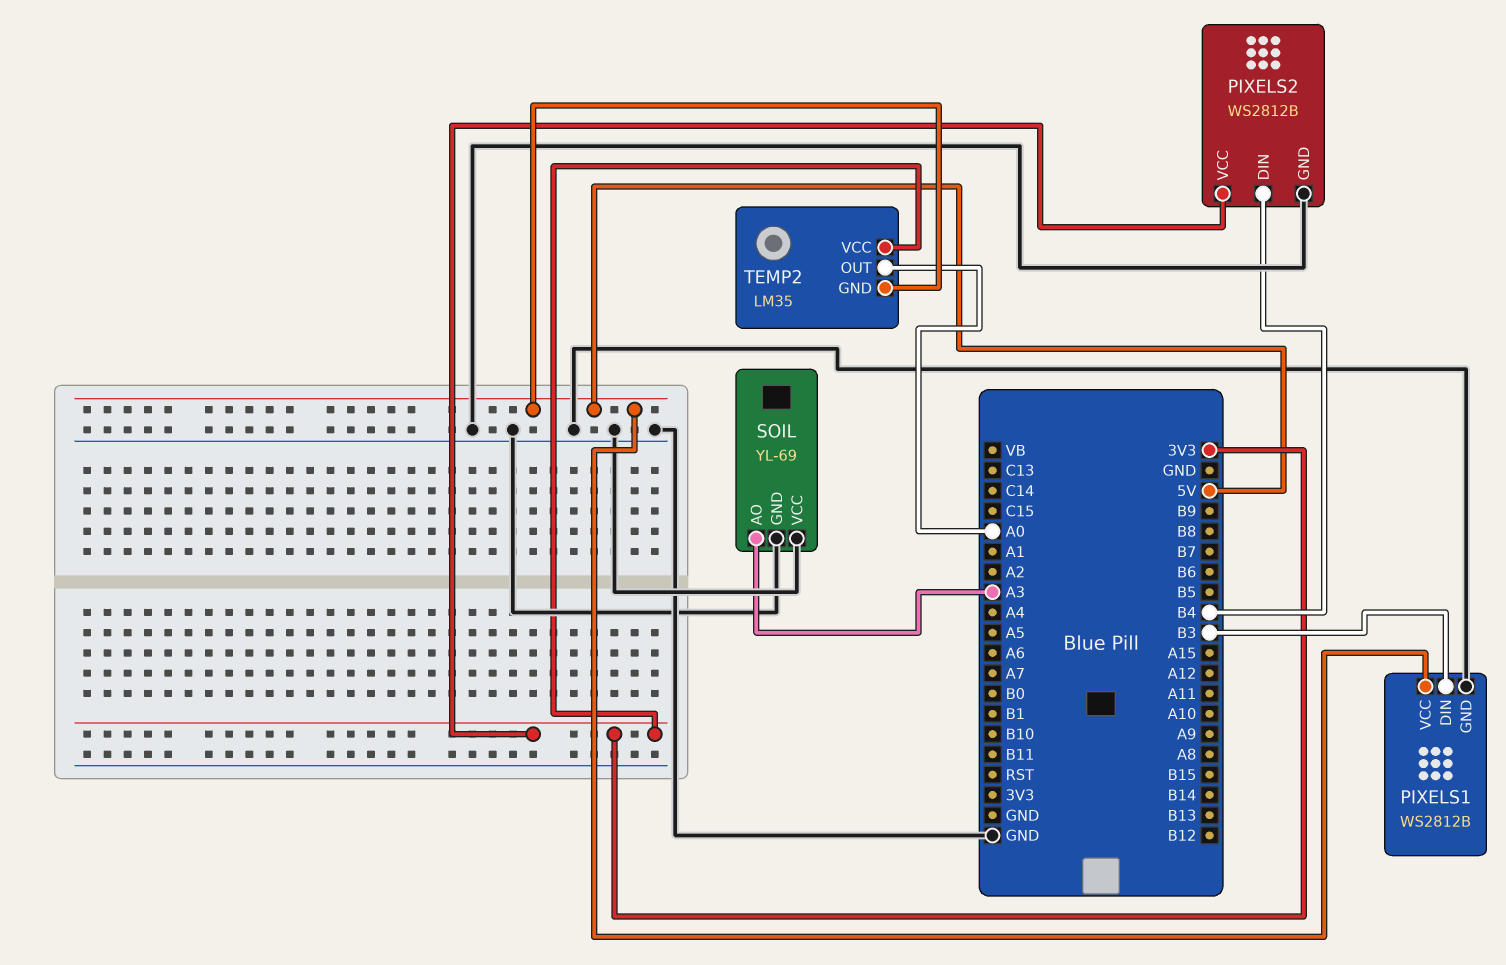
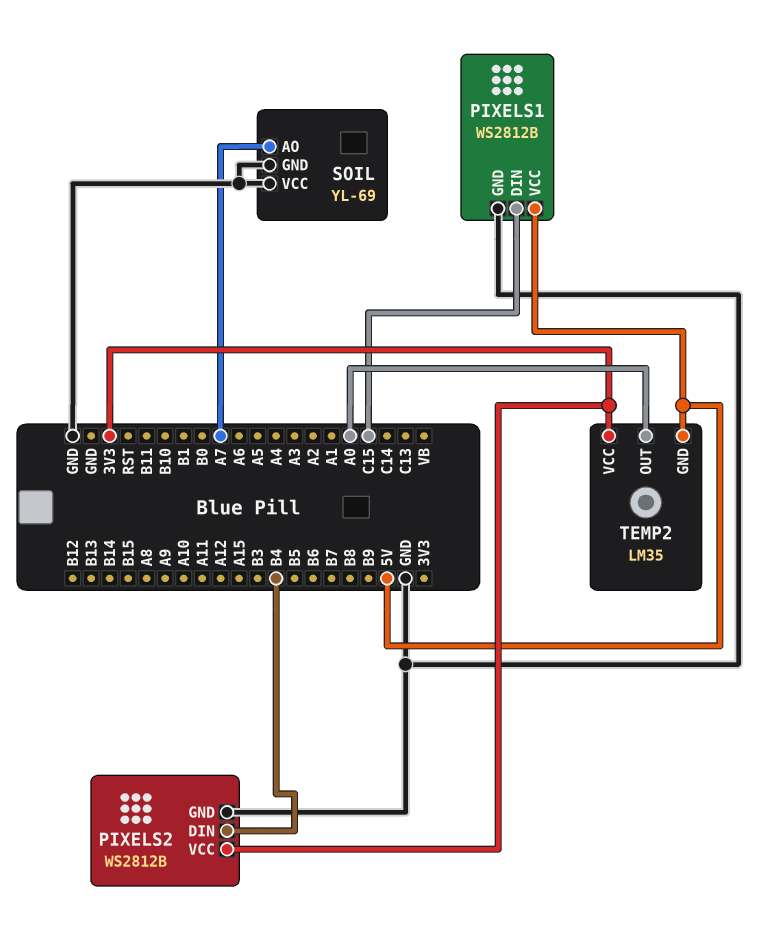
PIXELS1 pin DIN: B3 -> C15
SOIL pin AO: A3 -> A7

